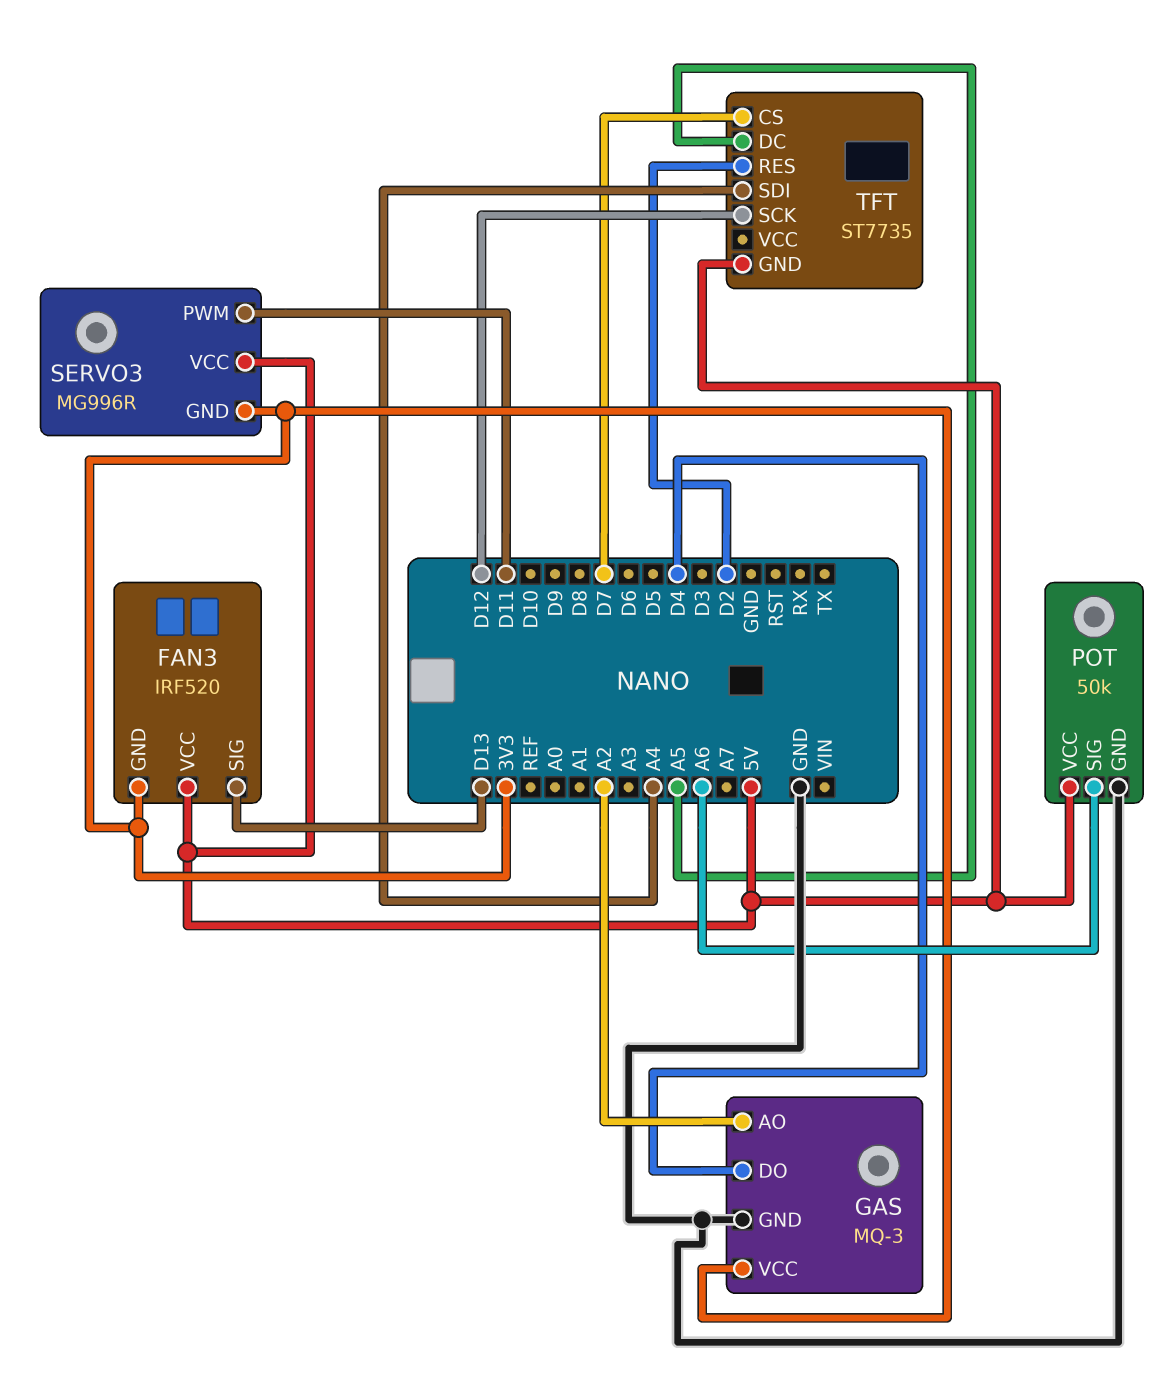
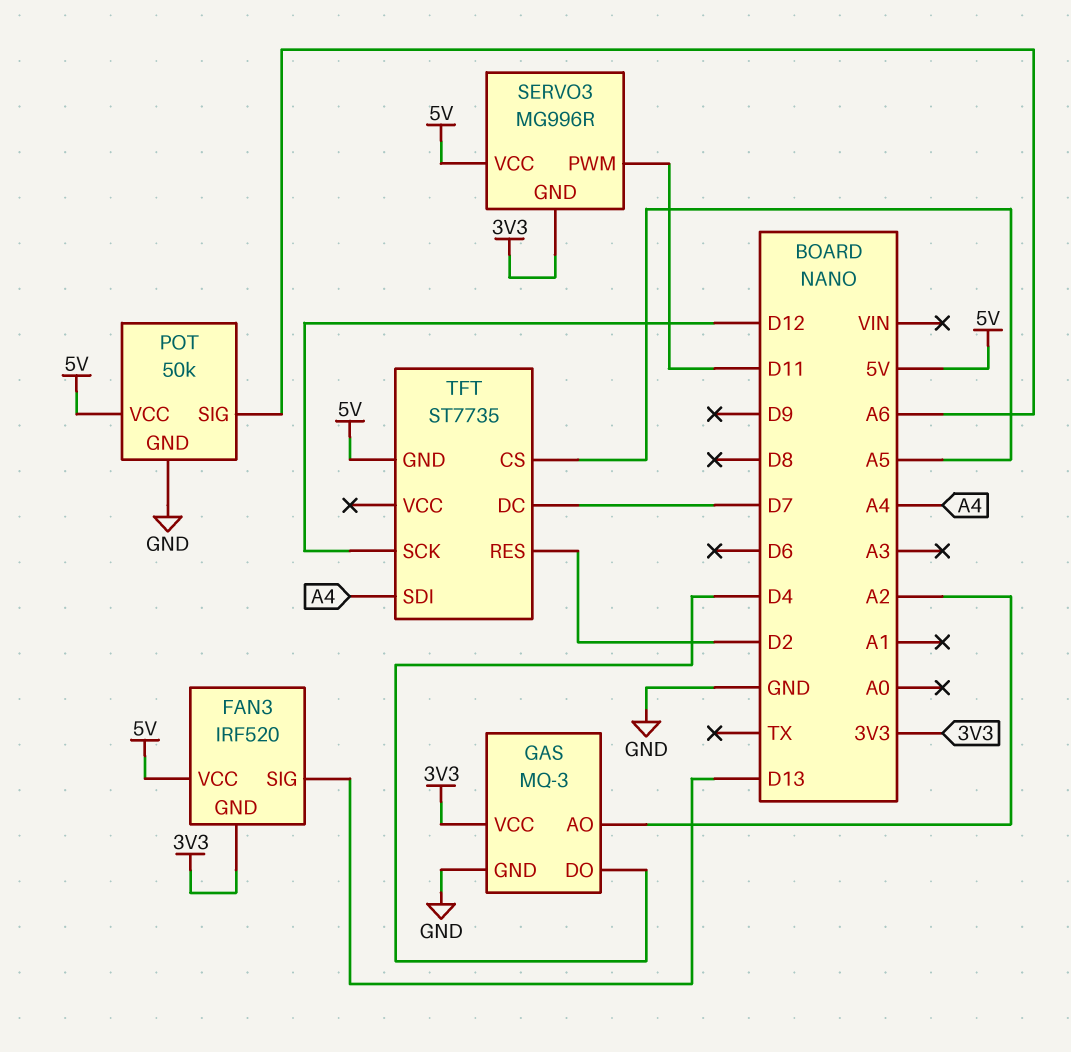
TFT pin CS: D7 -> A5
TFT pin DC: A5 -> D7

